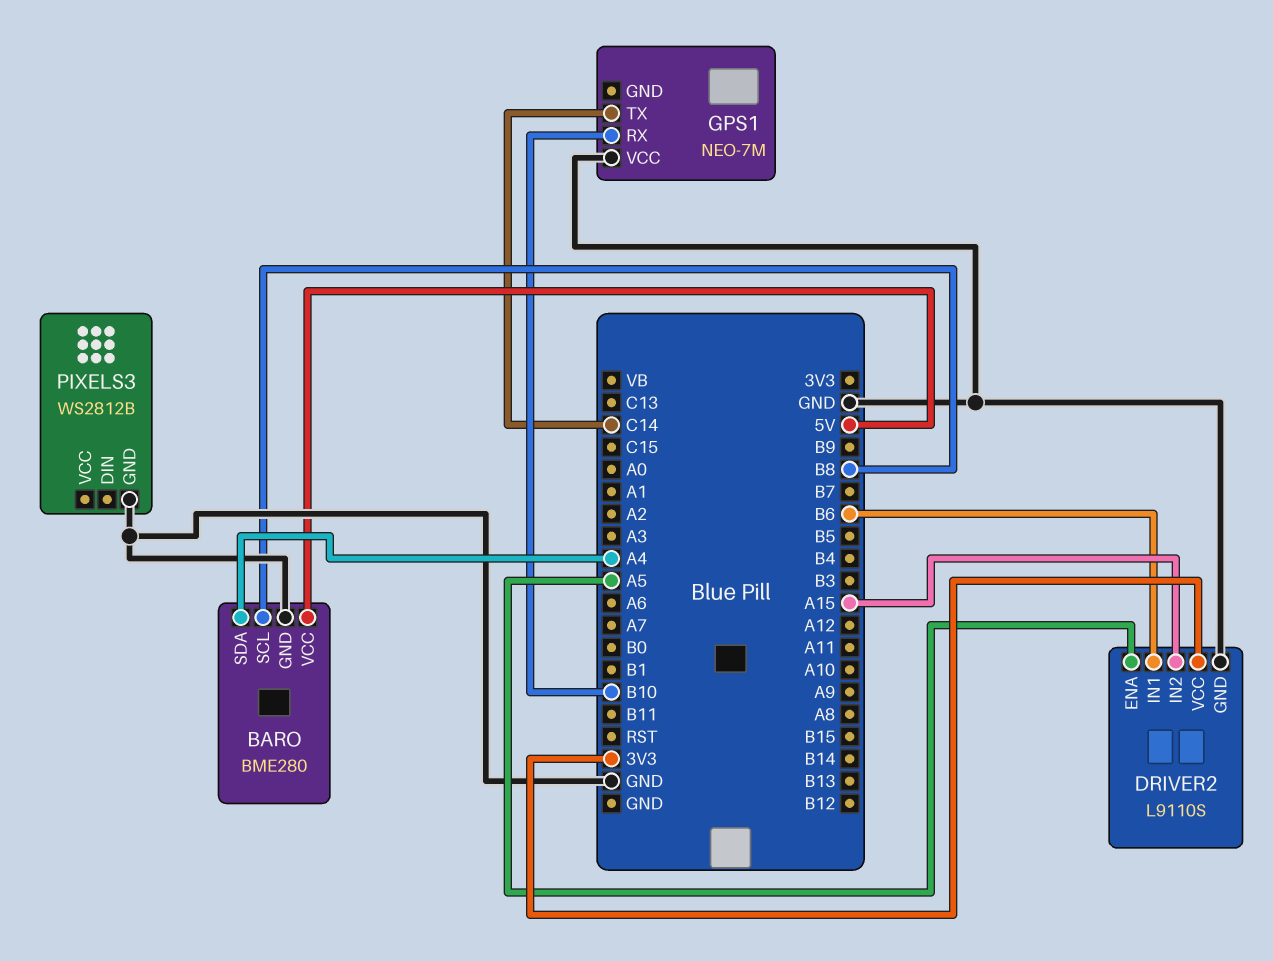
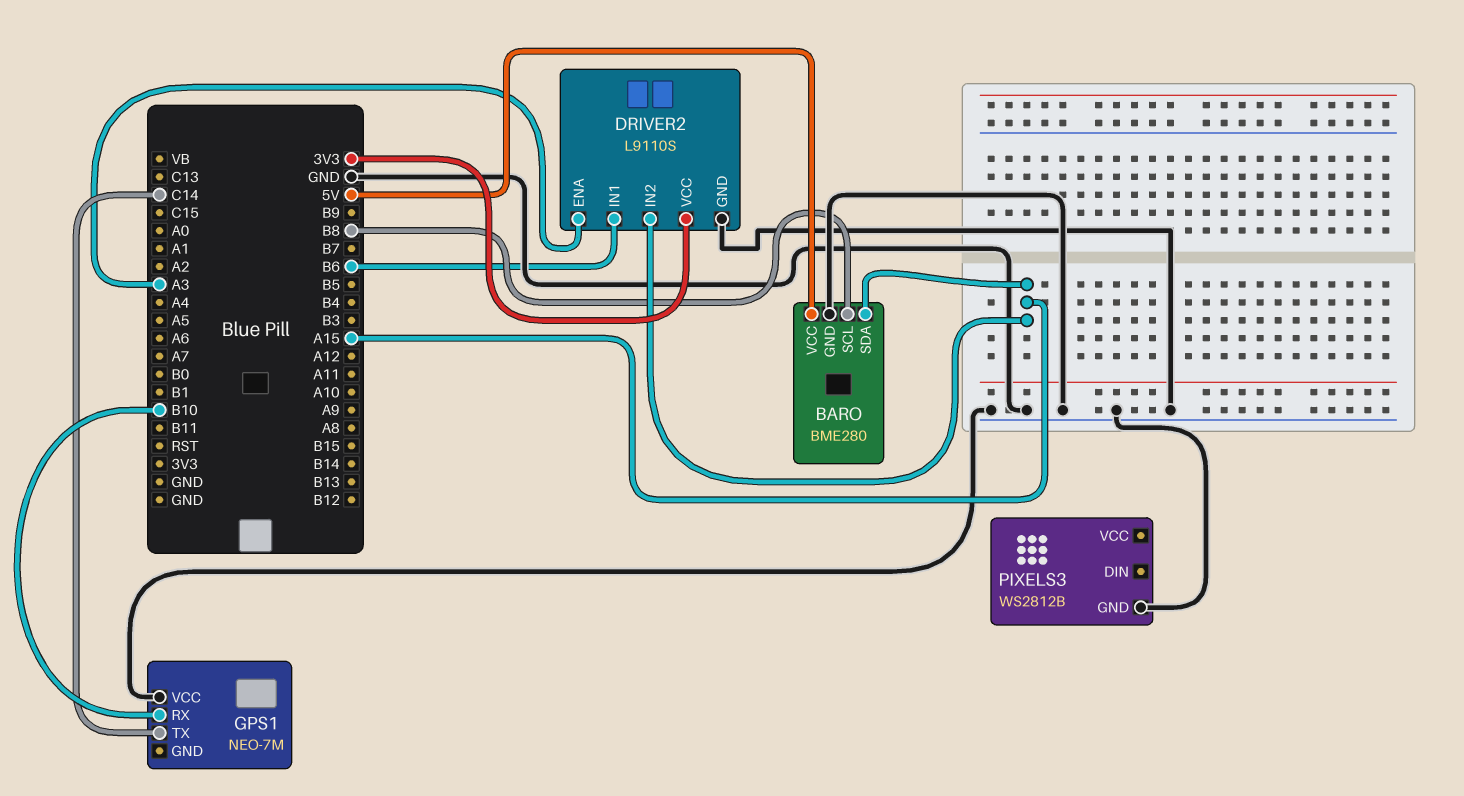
BARO pin SDA: A4 -> A15
DRIVER2 pin ENA: A5 -> A3

